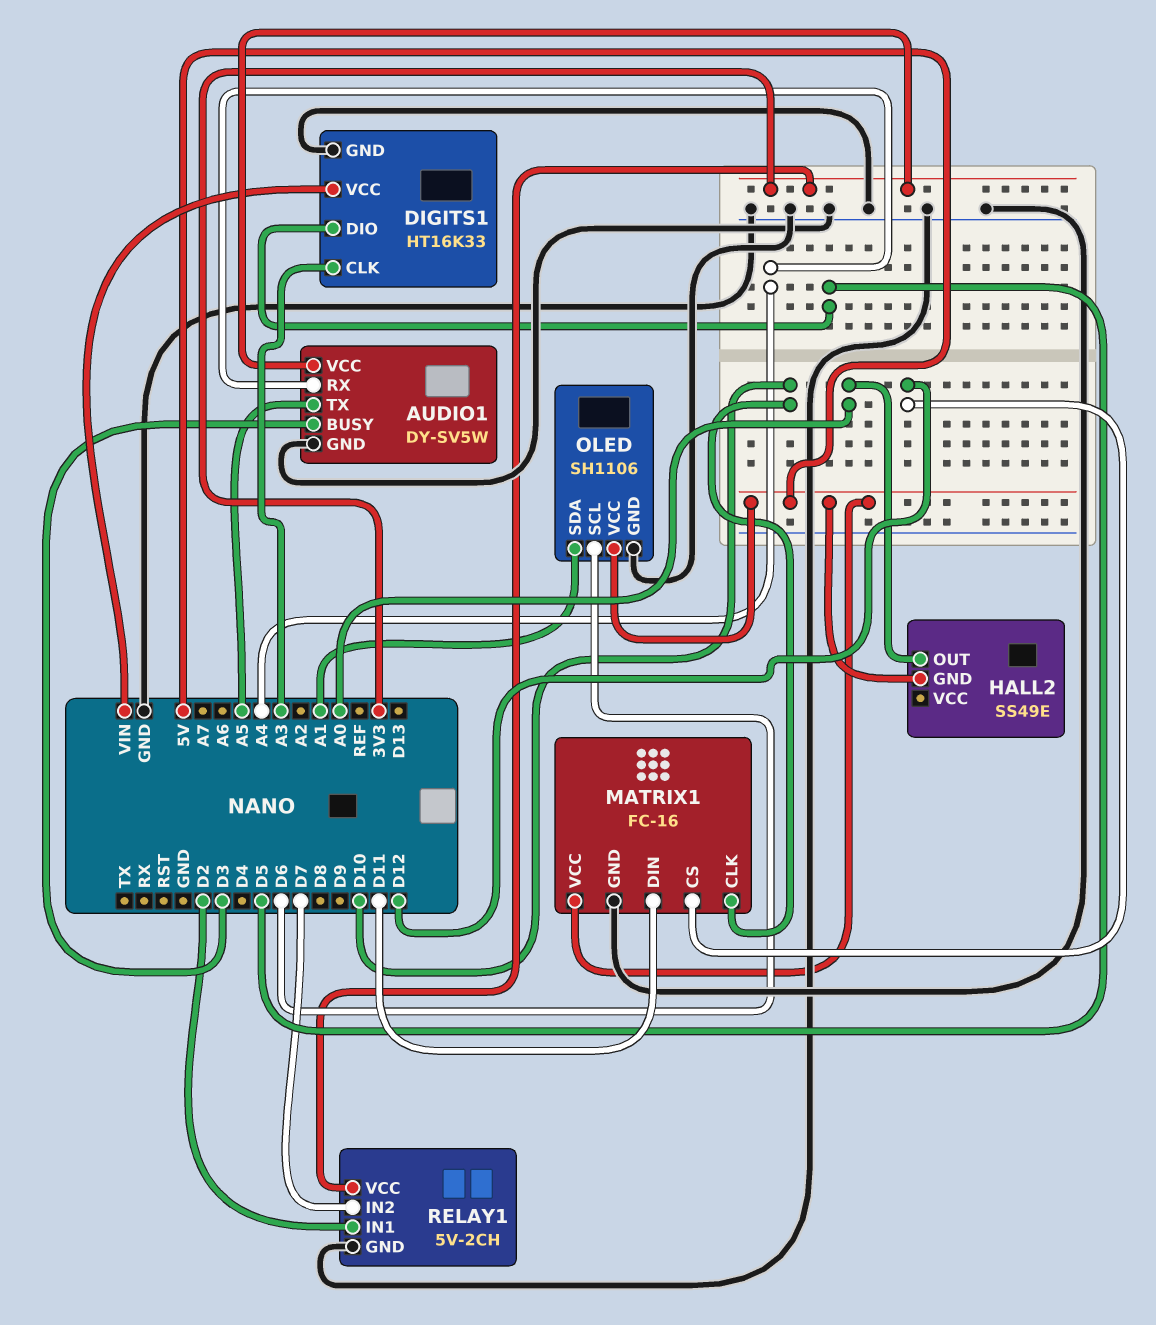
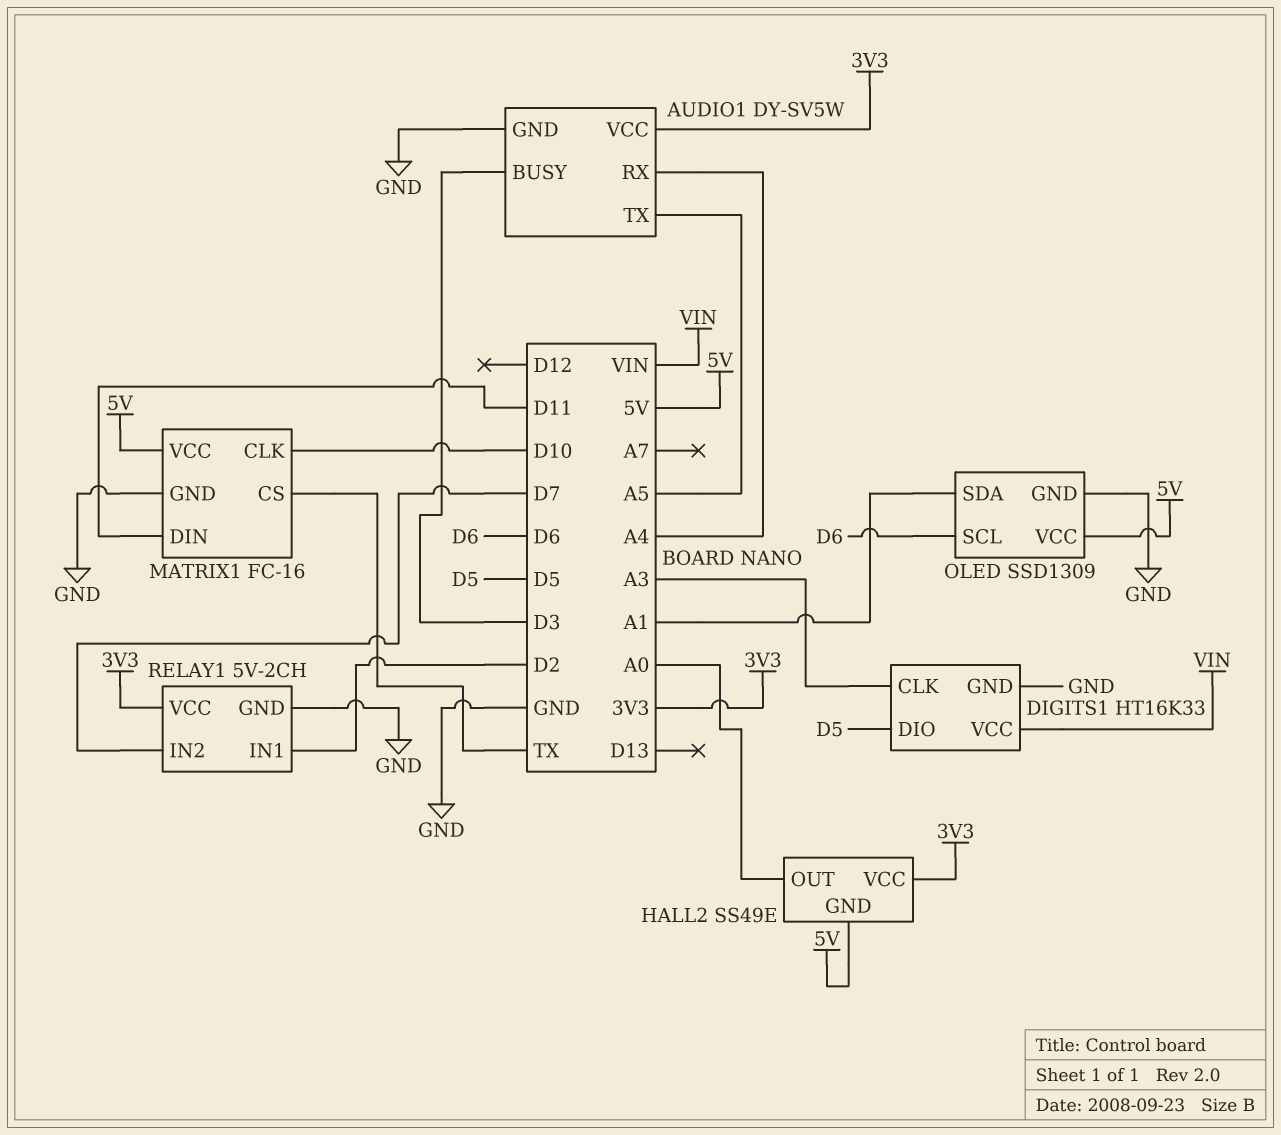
HALL2 pin VCC: none -> 3V3
MATRIX1 pin CS: D12 -> TX
OLED: SH1106 -> SSD1309

